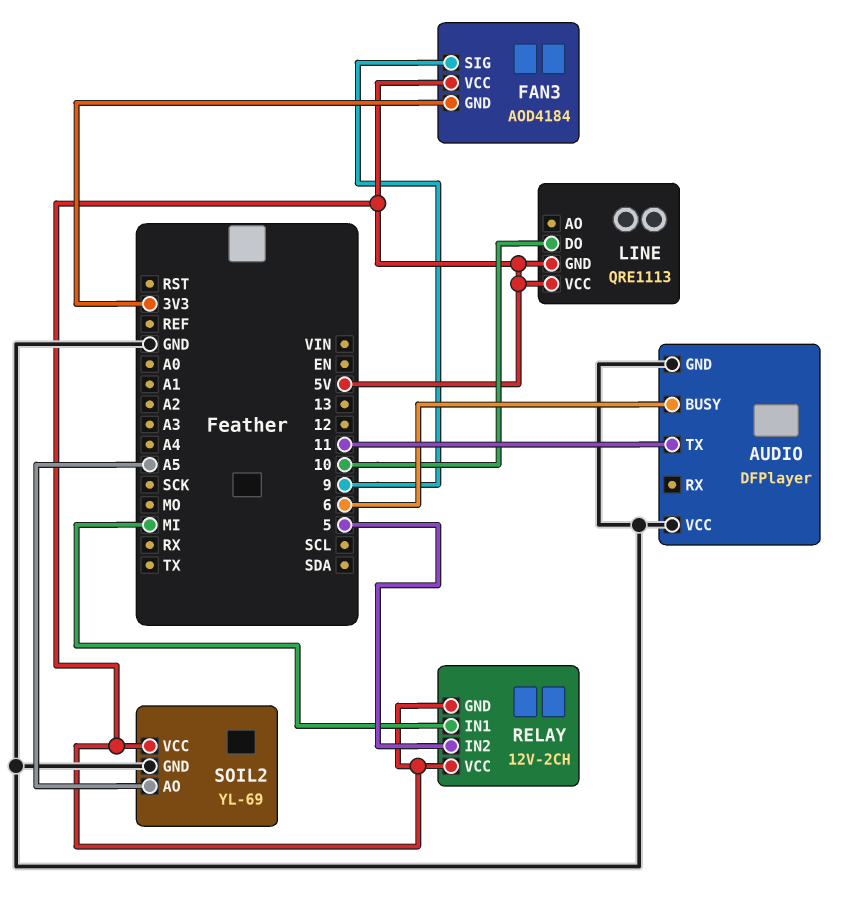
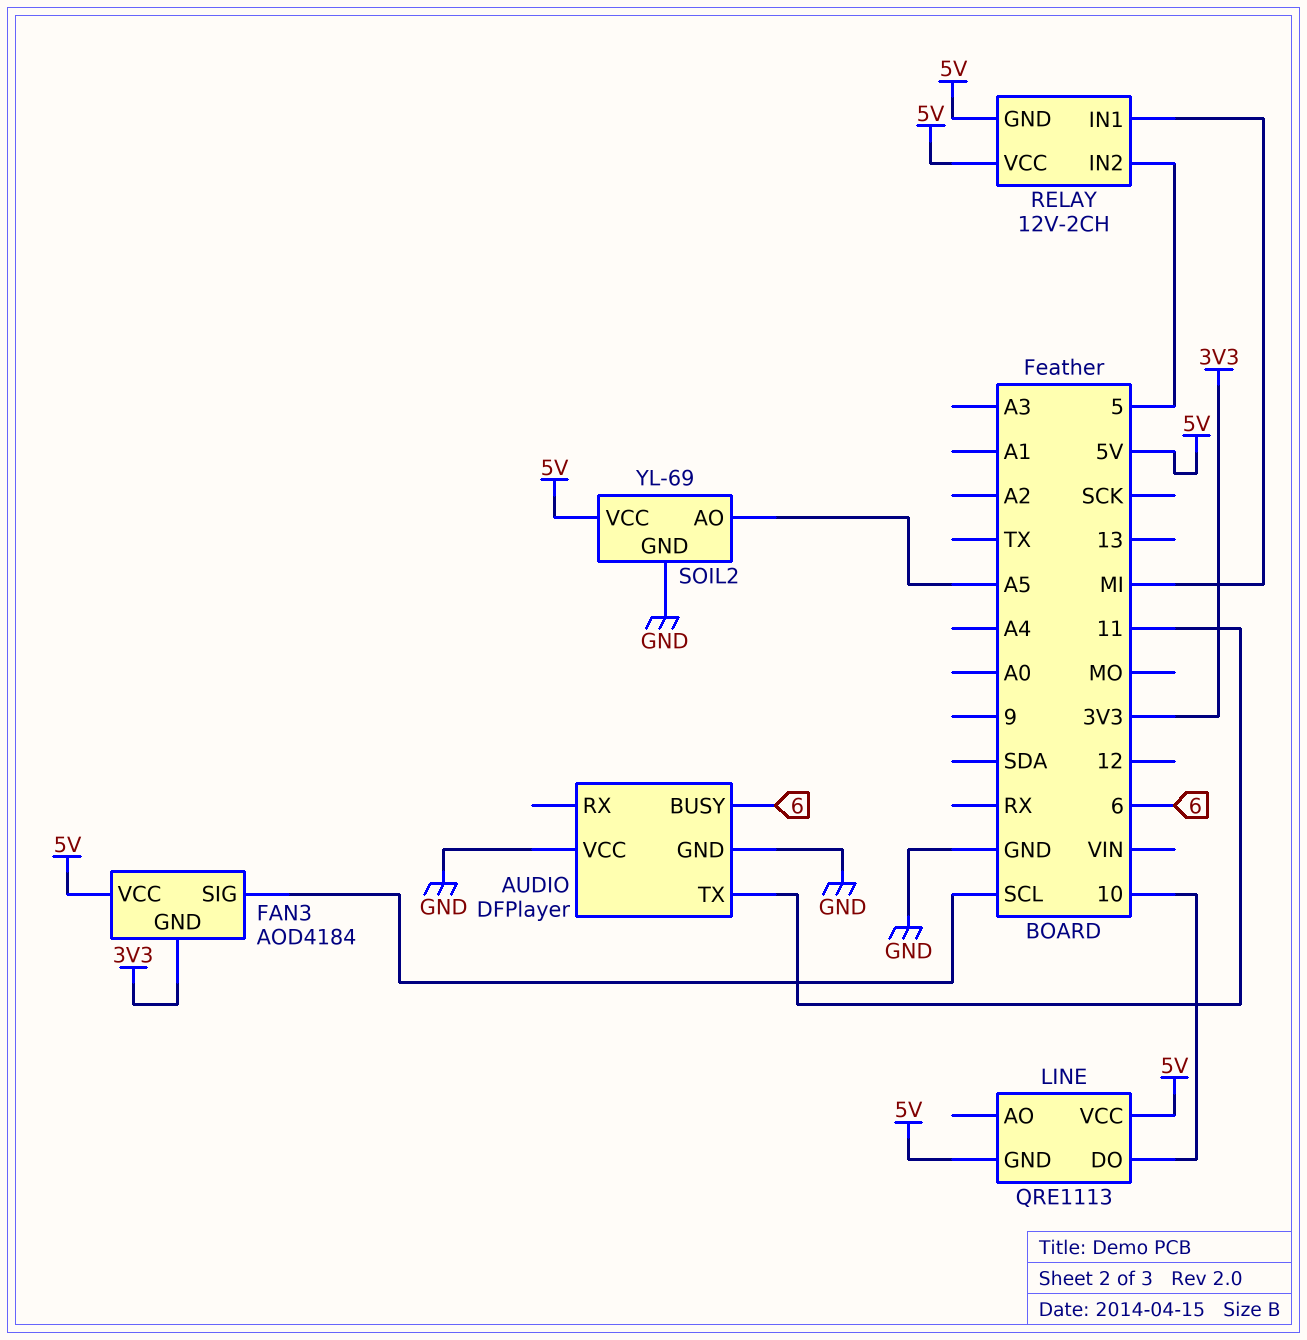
FAN3 pin SIG: 9 -> SCL

